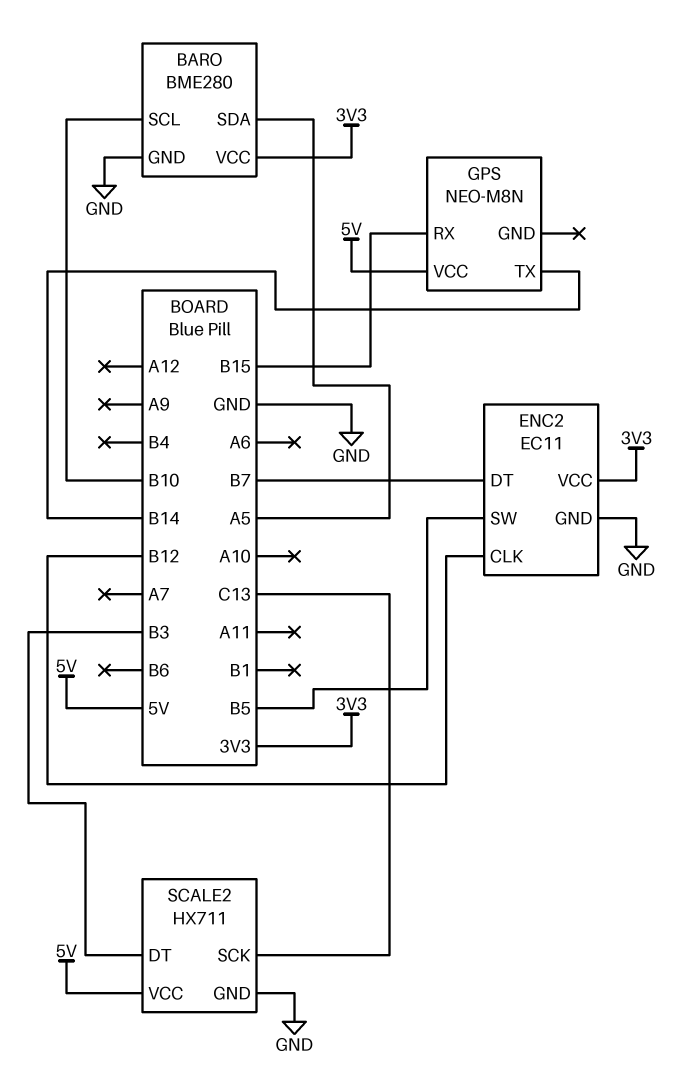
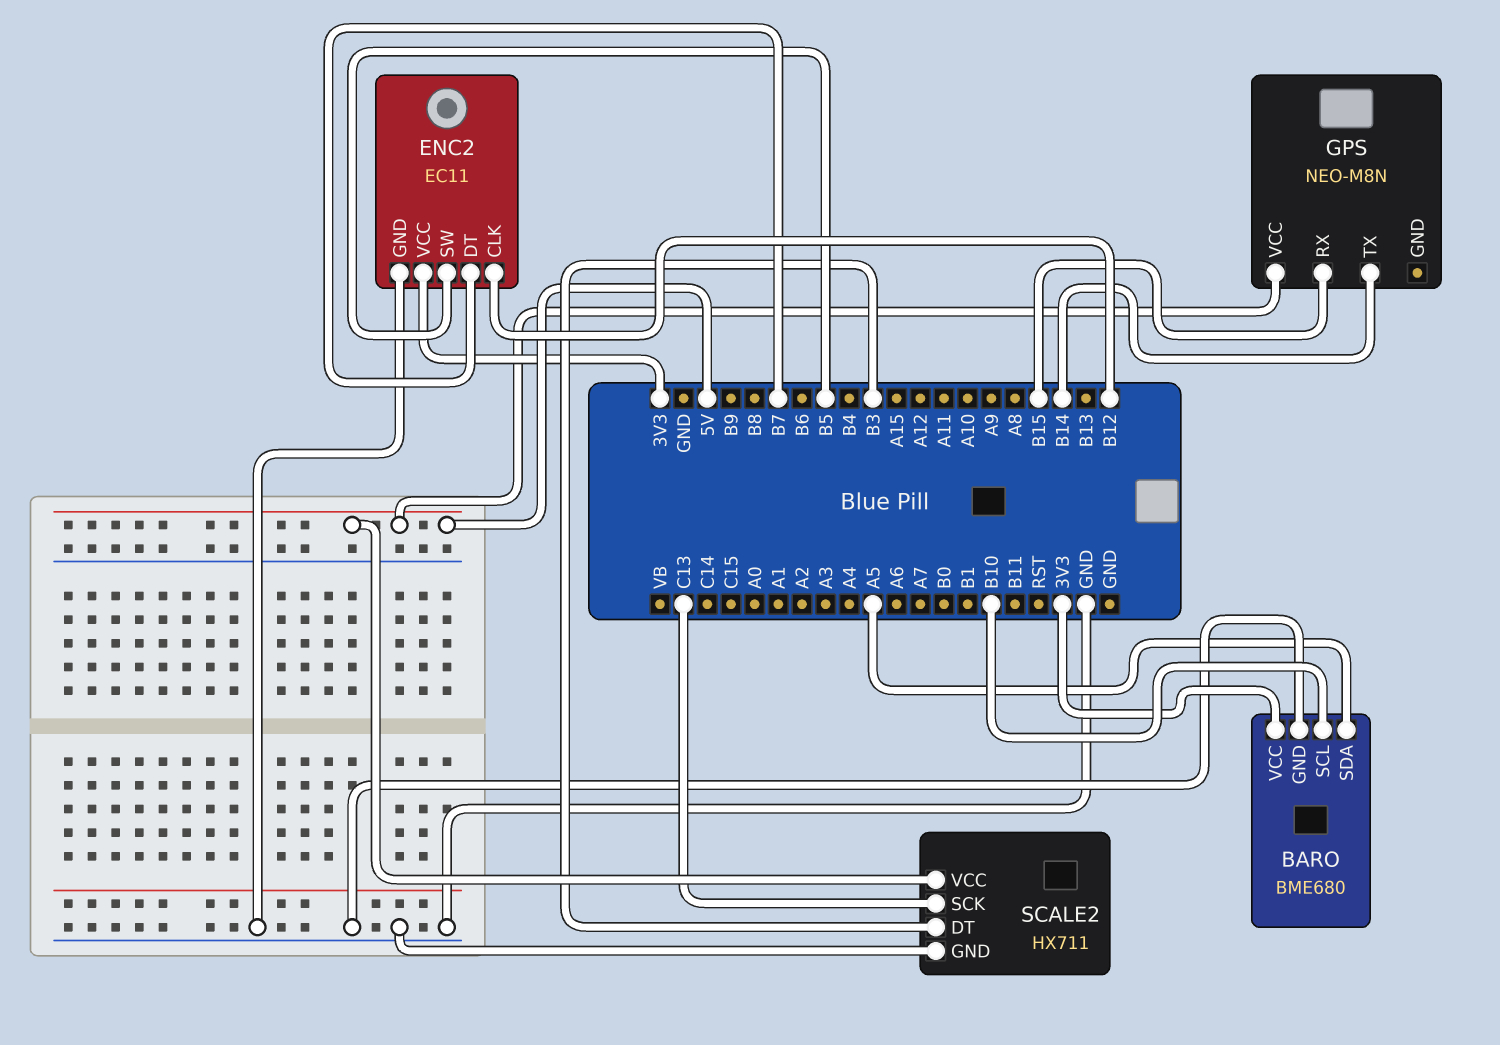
BARO: BME280 -> BME680

